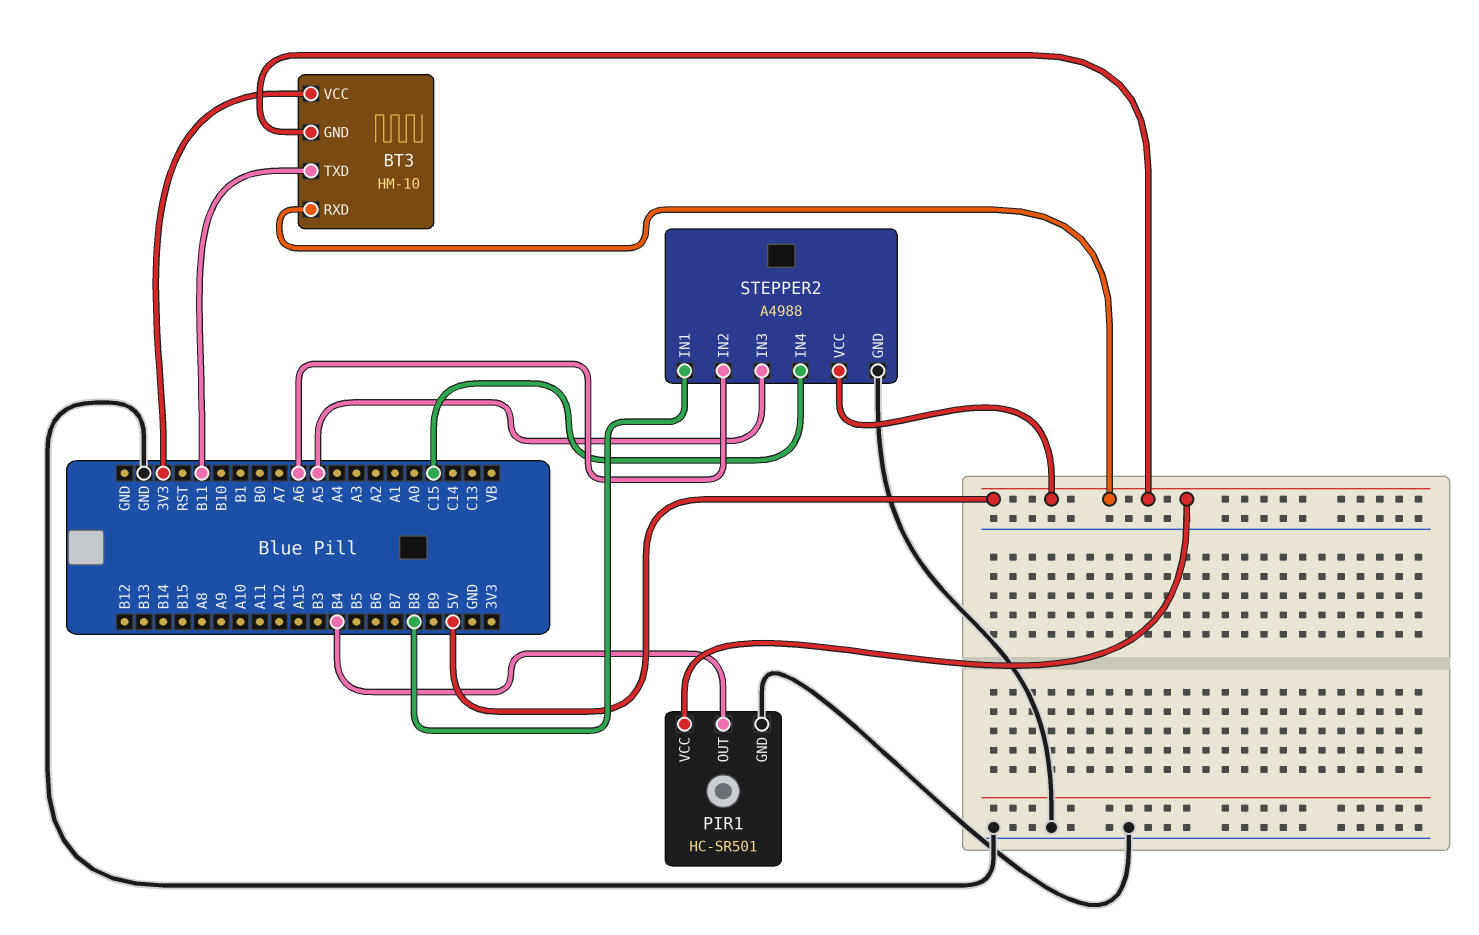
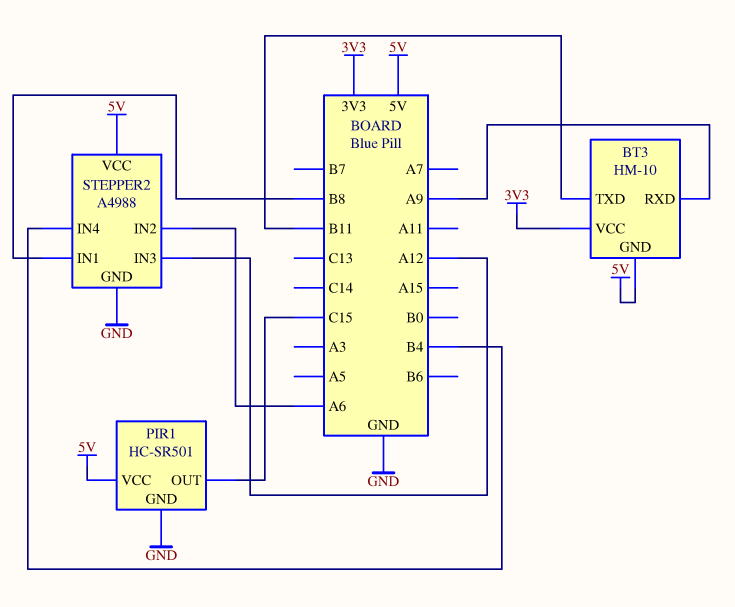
BT3 pin RXD: 5V -> A9
PIR1 pin OUT: B4 -> C15
STEPPER2 pin IN3: A5 -> A12
STEPPER2 pin IN4: C15 -> B4

